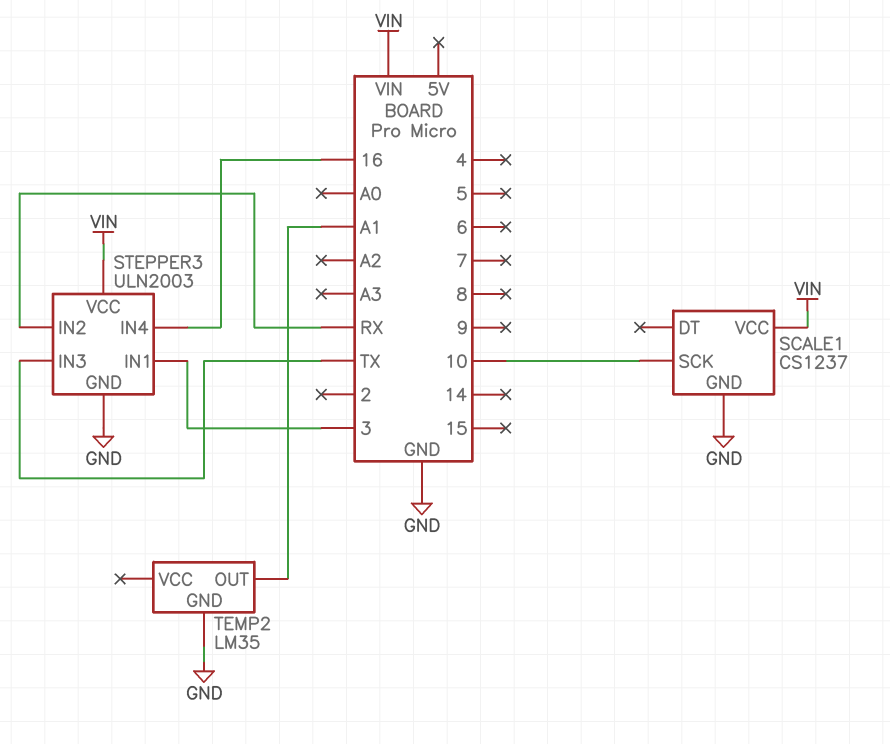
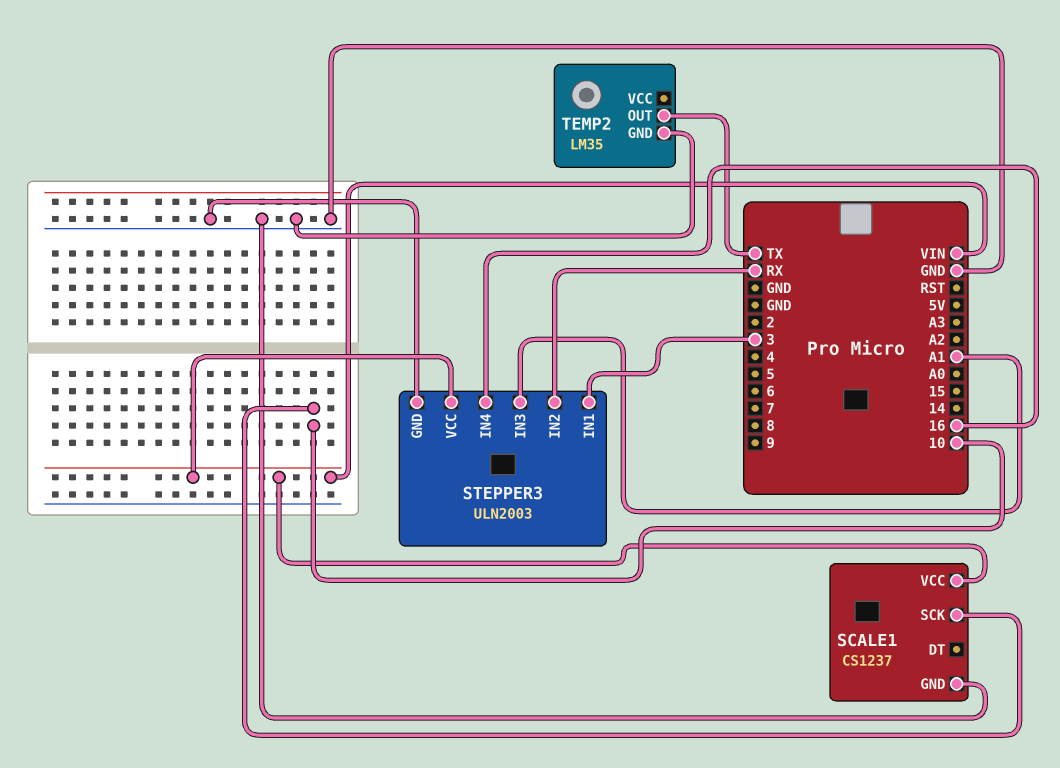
STEPPER3 pin IN3: TX -> A1
TEMP2 pin OUT: A1 -> TX

